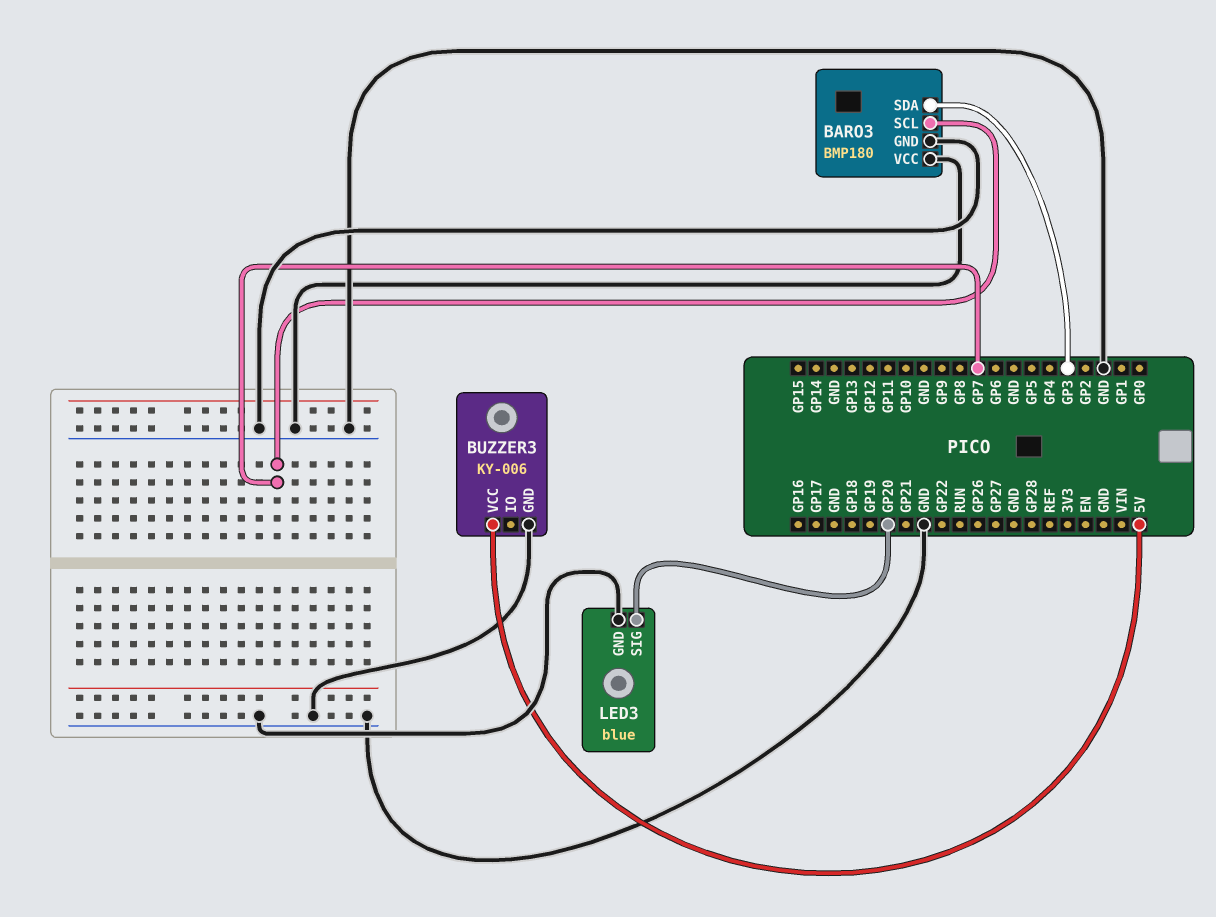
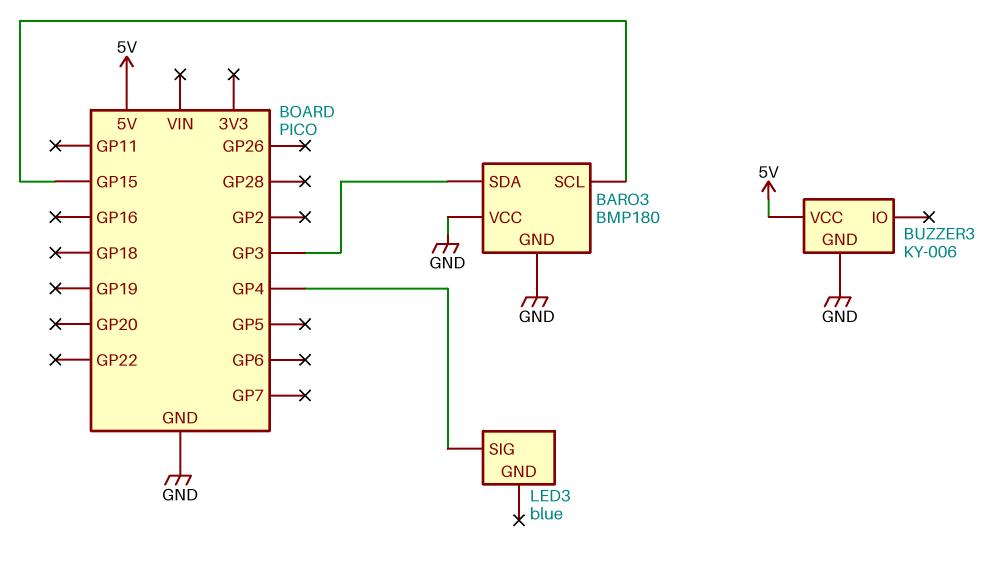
BARO3 pin SCL: GP7 -> GP15
LED3 pin GND: GND -> none
LED3 pin SIG: GP20 -> GP4

